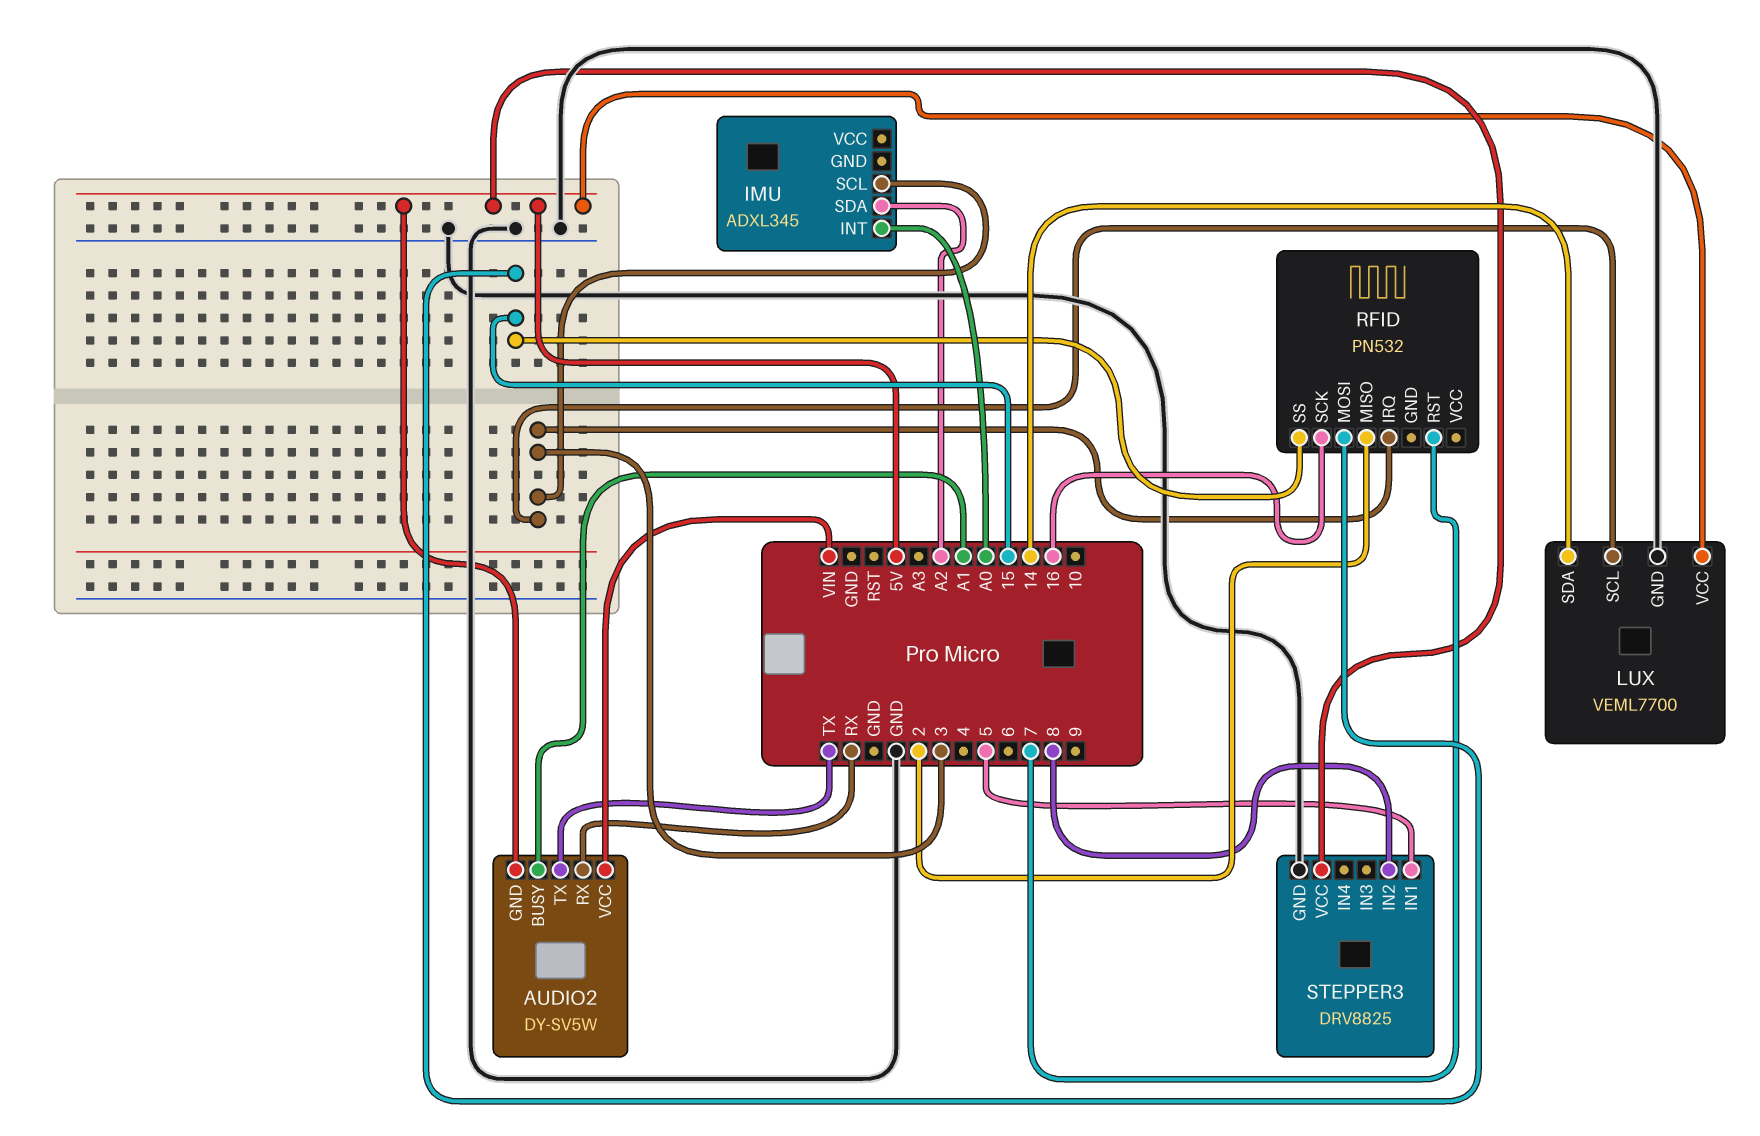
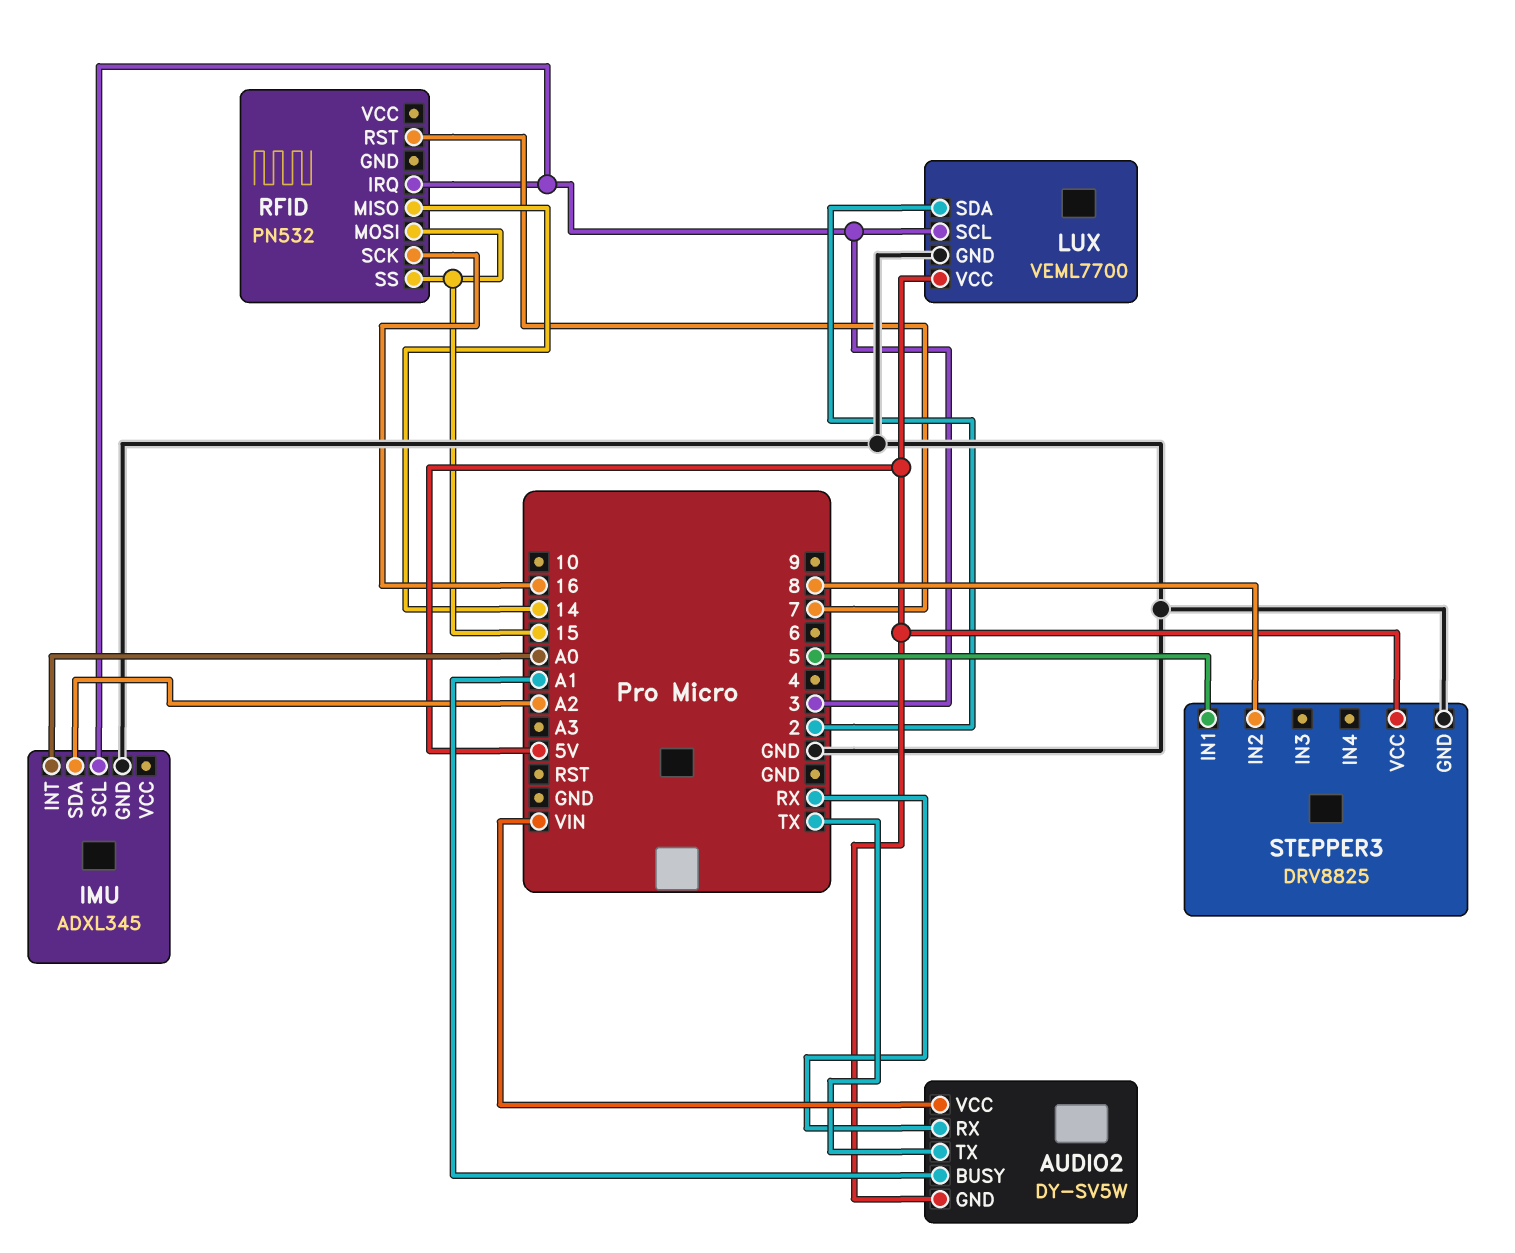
IMU pin GND: none -> GND
LUX pin SDA: 14 -> 2
RFID pin MISO: 2 -> 14

